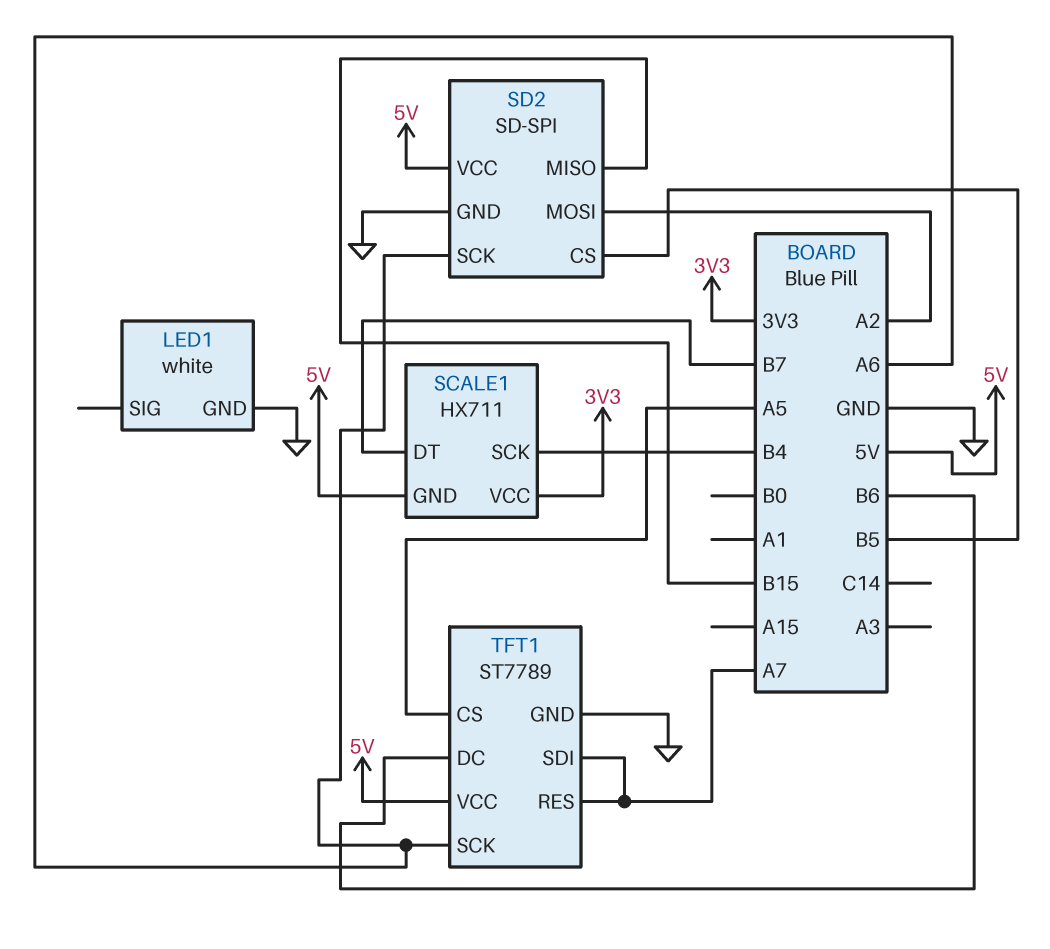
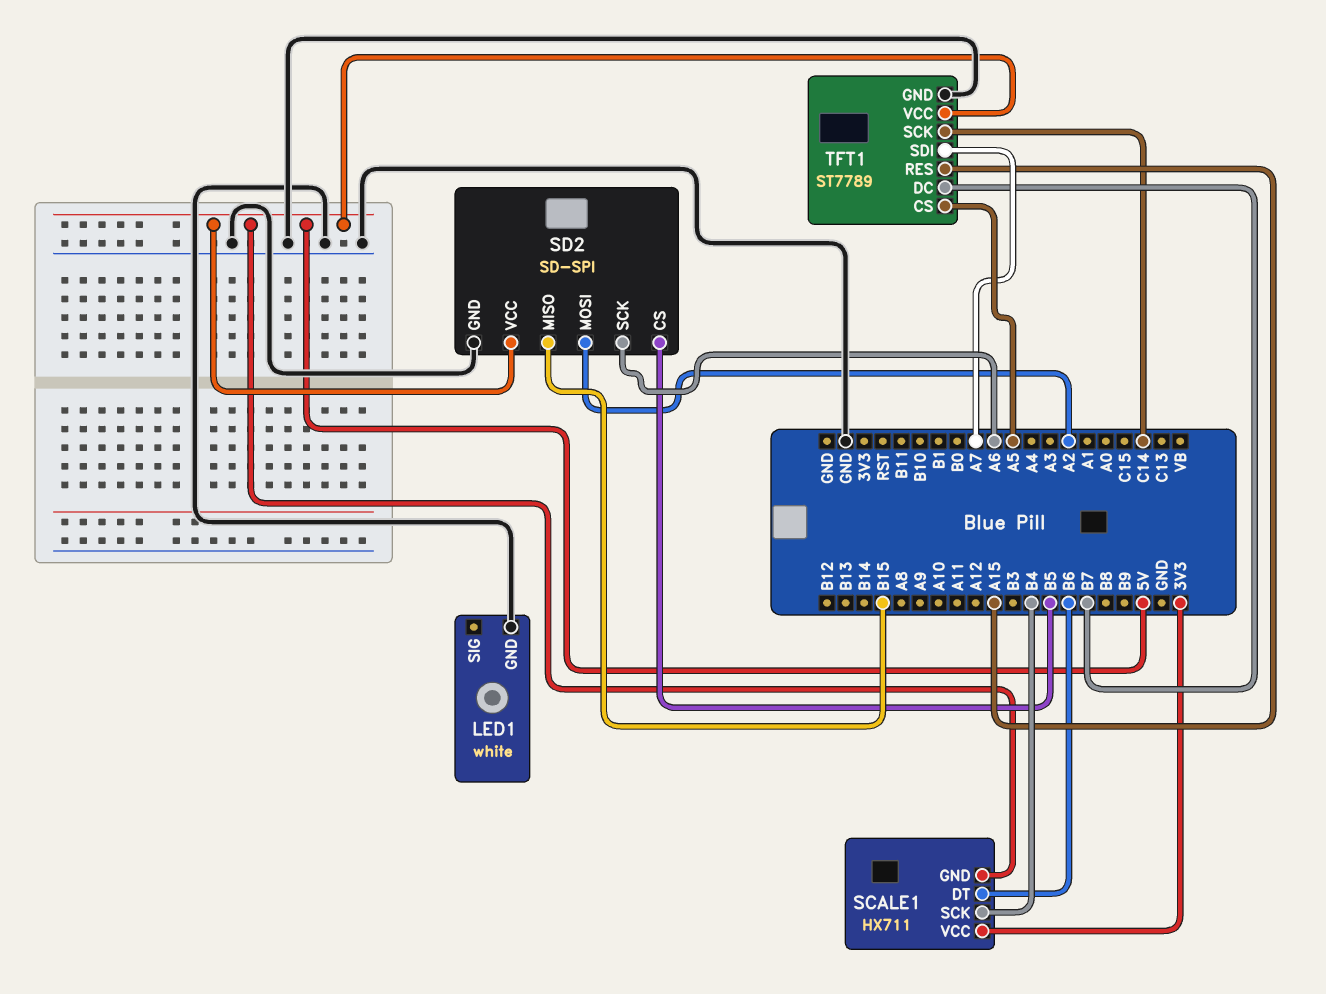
SCALE1 pin DT: B7 -> B6
TFT1 pin DC: B6 -> B7
TFT1 pin RES: A7 -> A15
TFT1 pin SCK: A6 -> C14

